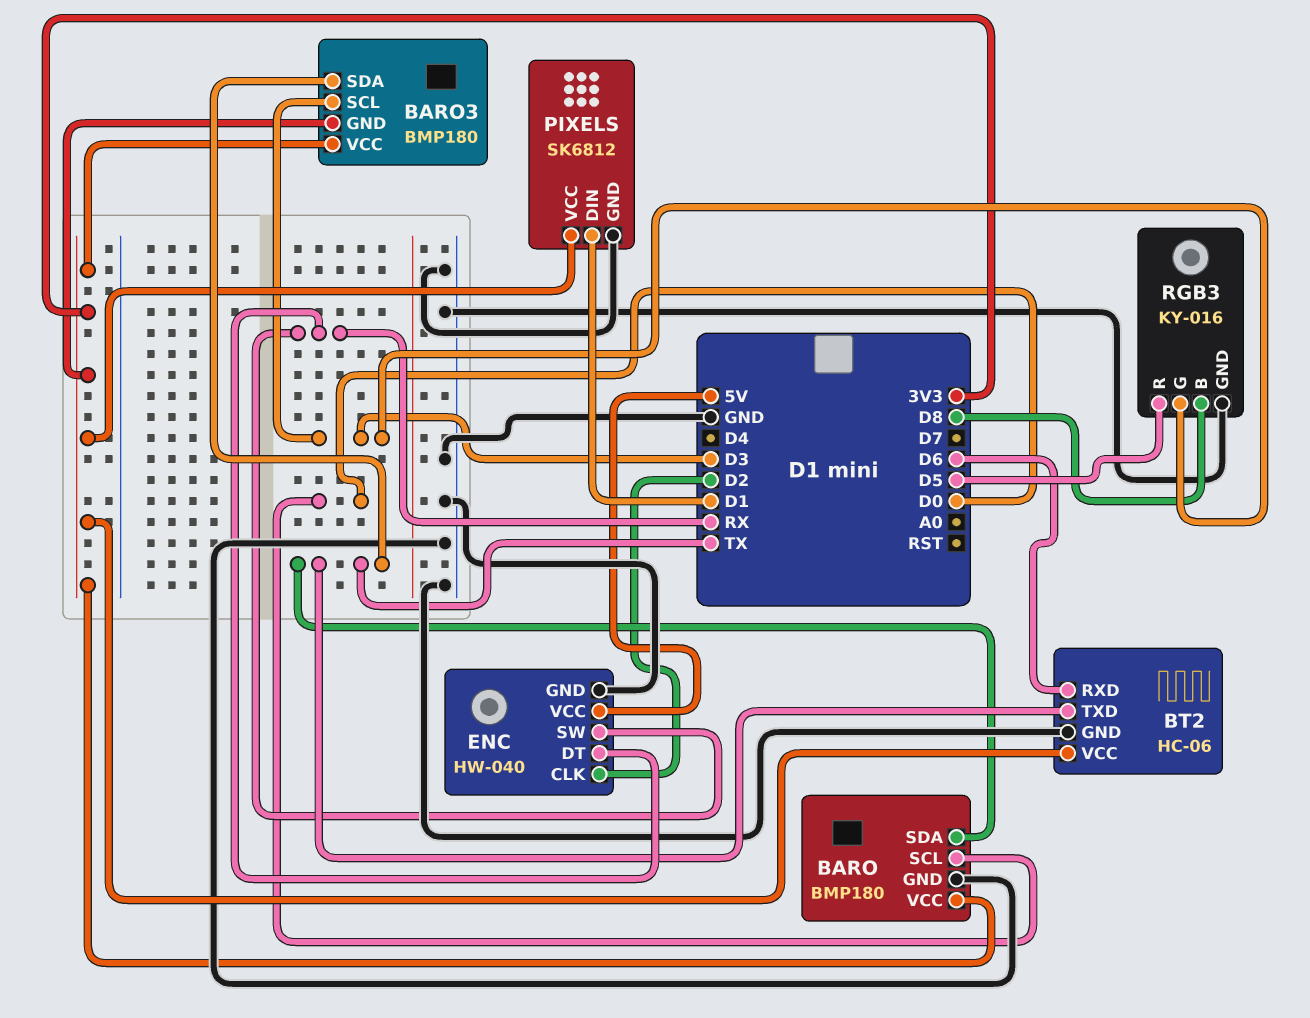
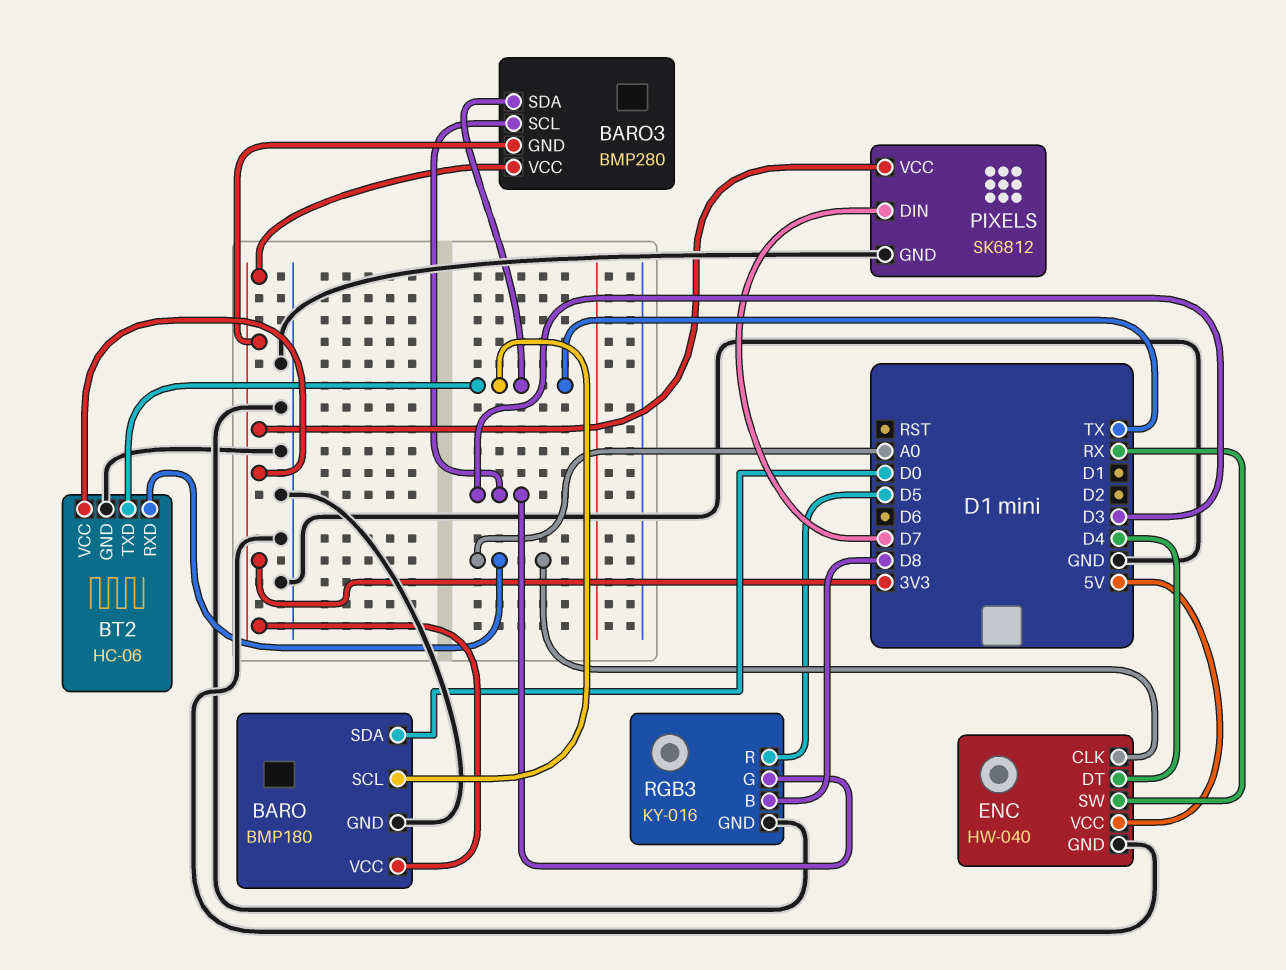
BARO pin SCL: D0 -> TX
BARO pin SDA: TX -> D0
BARO3: BMP180 -> BMP280
BT2 pin RXD: D6 -> A0
ENC pin CLK: D2 -> A0
ENC pin DT: RX -> D4
PIXELS pin DIN: D1 -> D7

